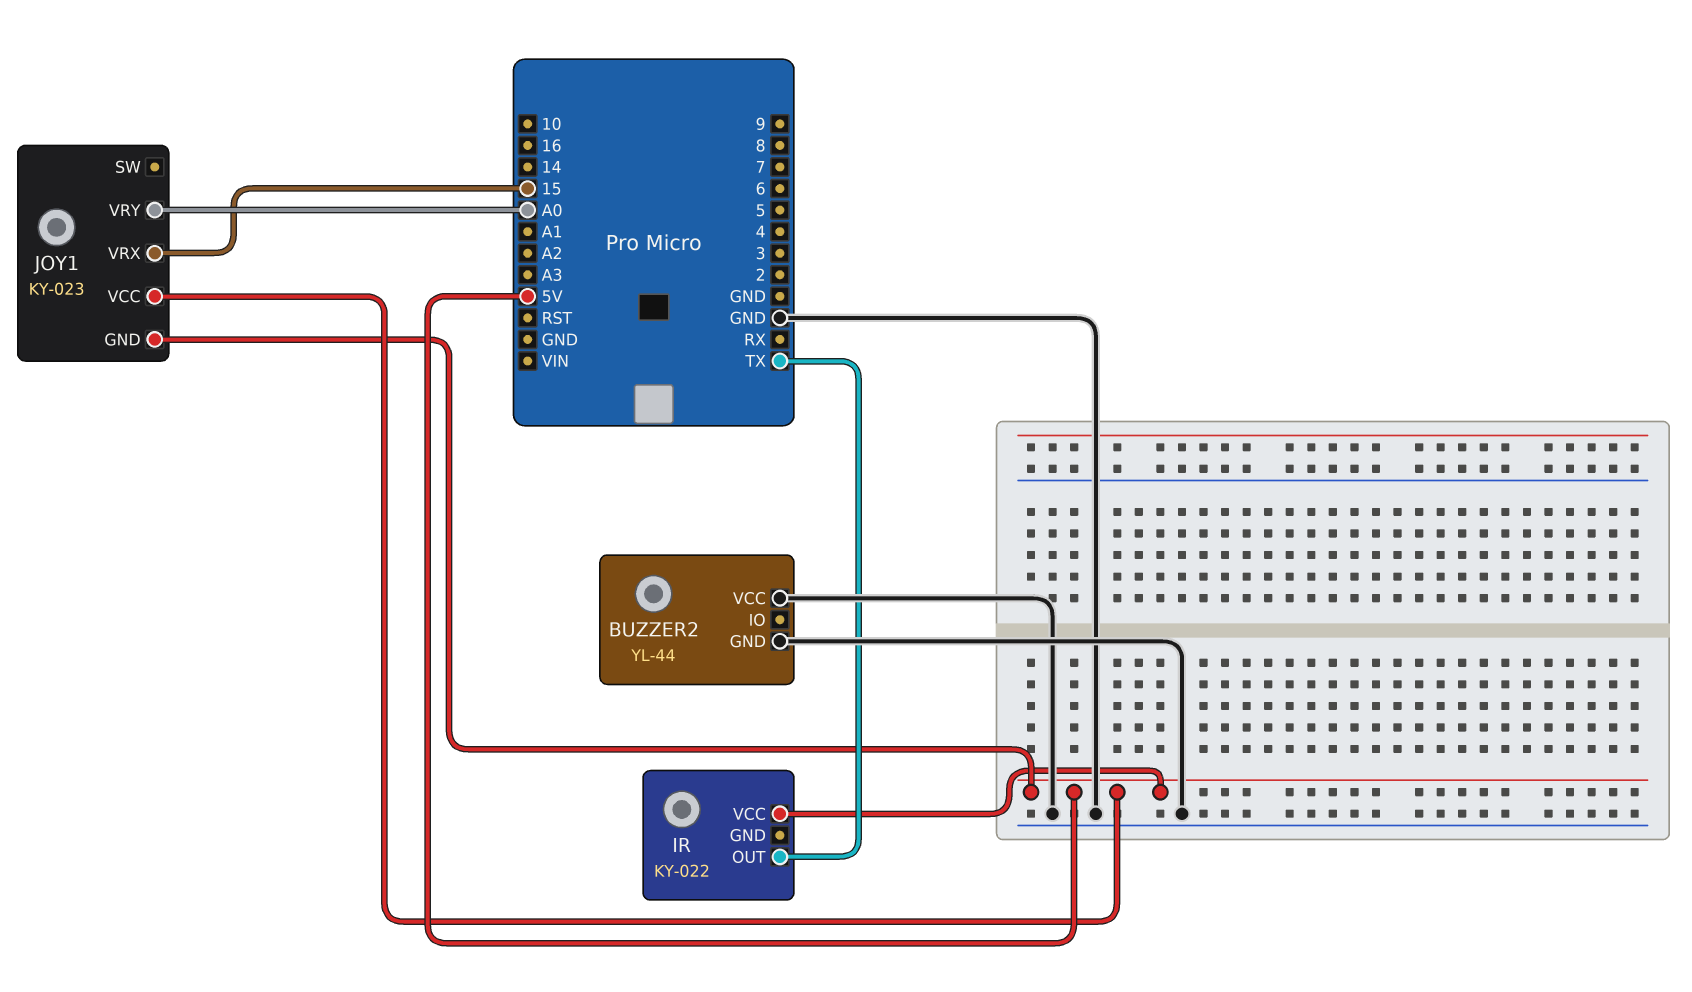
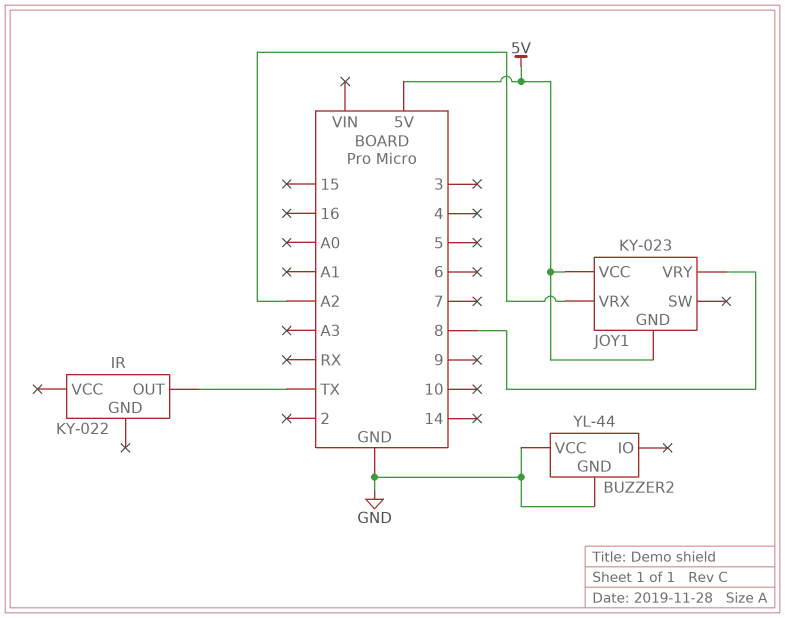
IR pin VCC: 5V -> none
JOY1 pin VRX: 15 -> A2
JOY1 pin VRY: A0 -> 8

